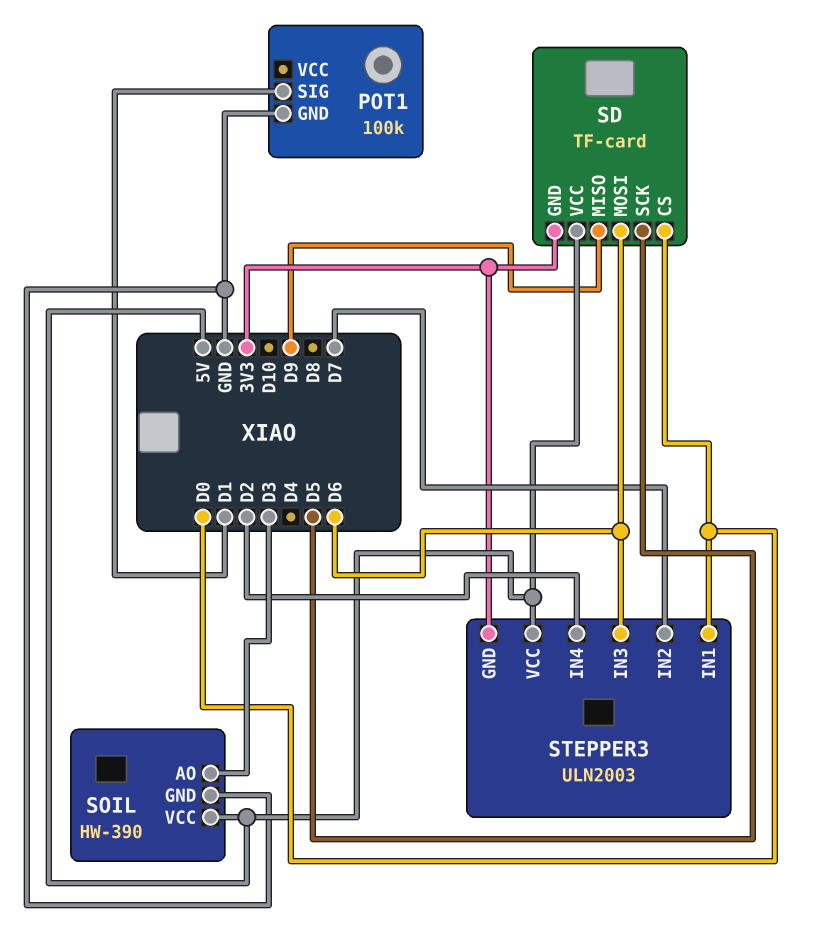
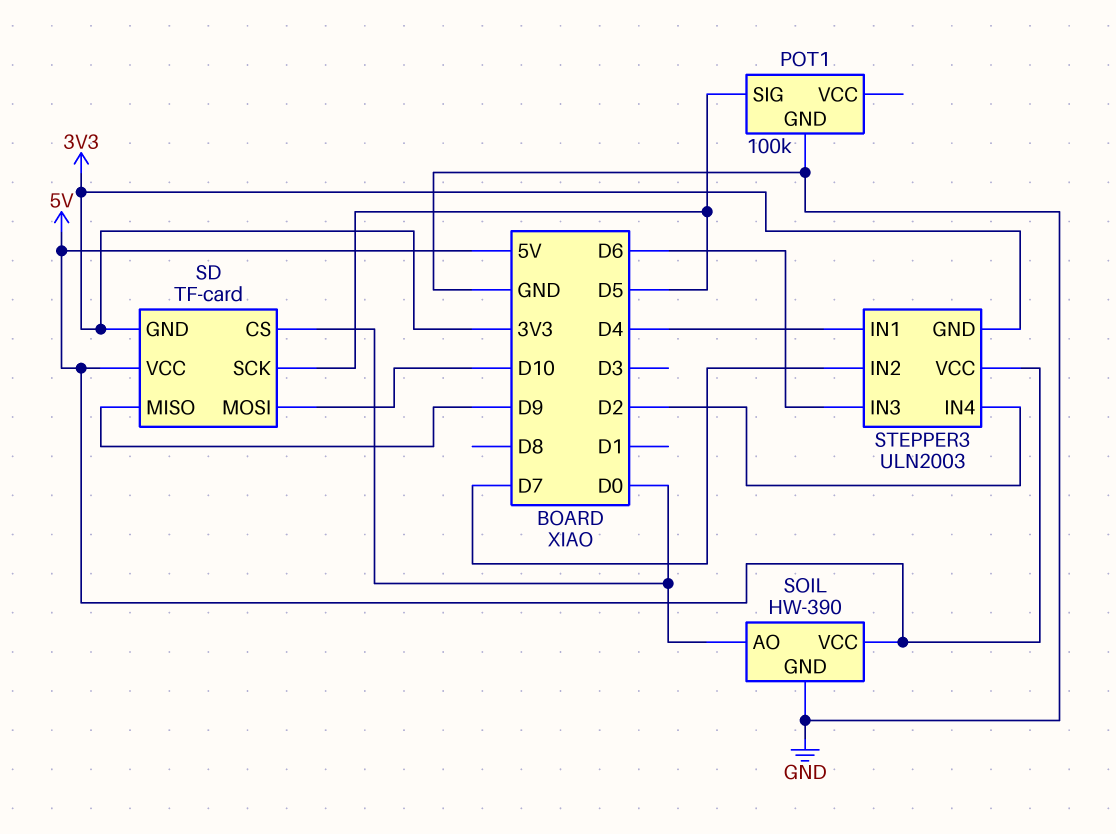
POT1 pin SIG: D1 -> D5
SD pin MOSI: D6 -> D10
SOIL pin AO: D3 -> D0
STEPPER3 pin IN1: D0 -> D4

